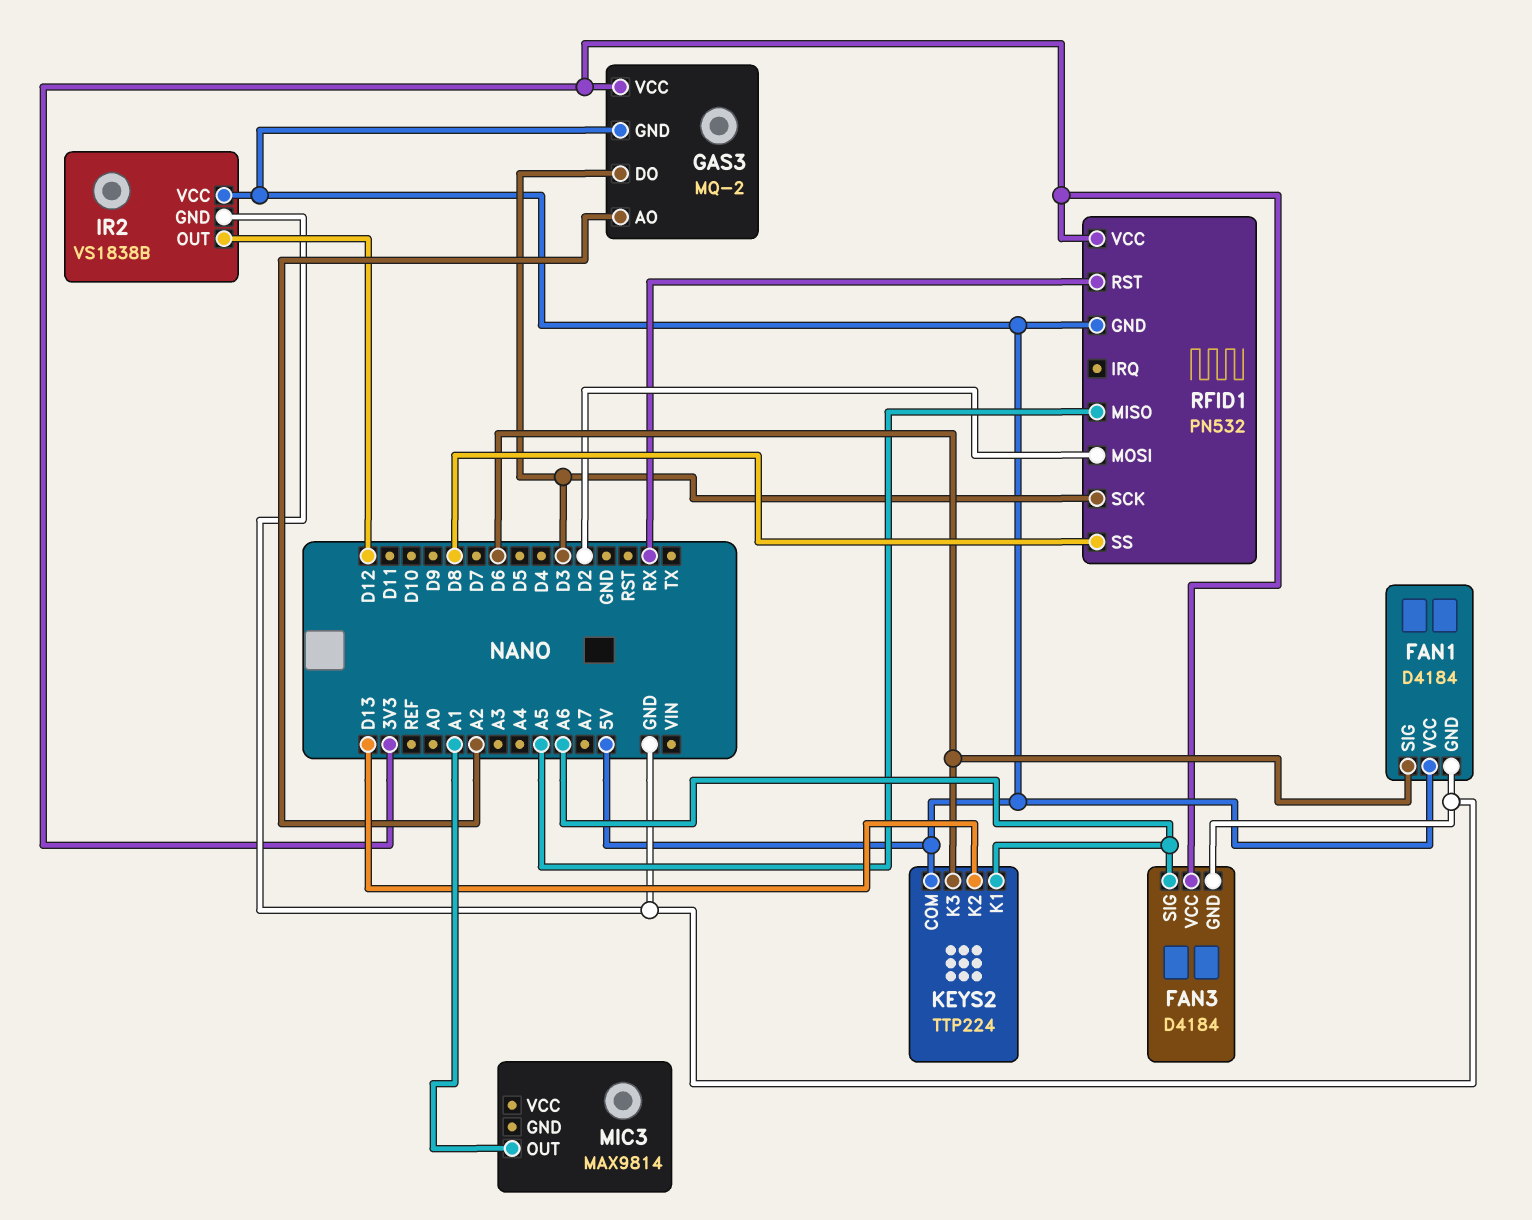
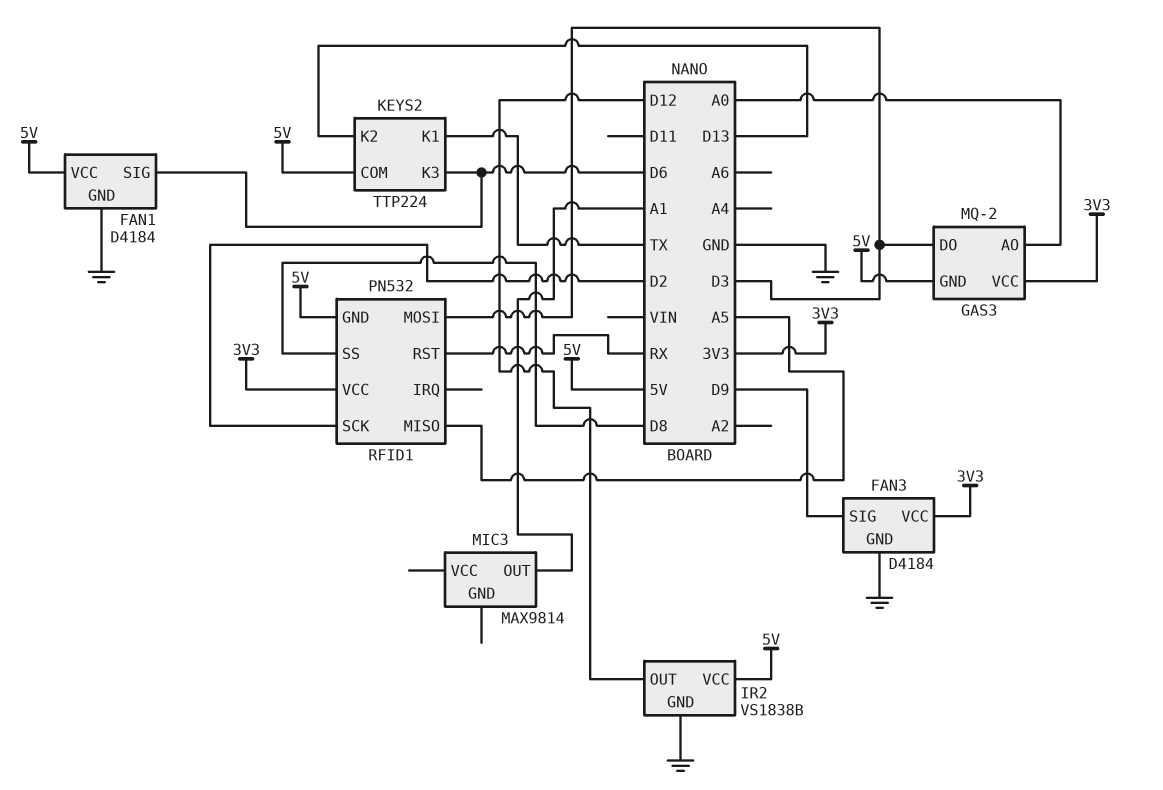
FAN3 pin SIG: A6 -> D9
GAS3 pin AO: A2 -> A0
KEYS2 pin K1: A6 -> TX
RFID1 pin MOSI: D2 -> D3
RFID1 pin SCK: D3 -> D2

